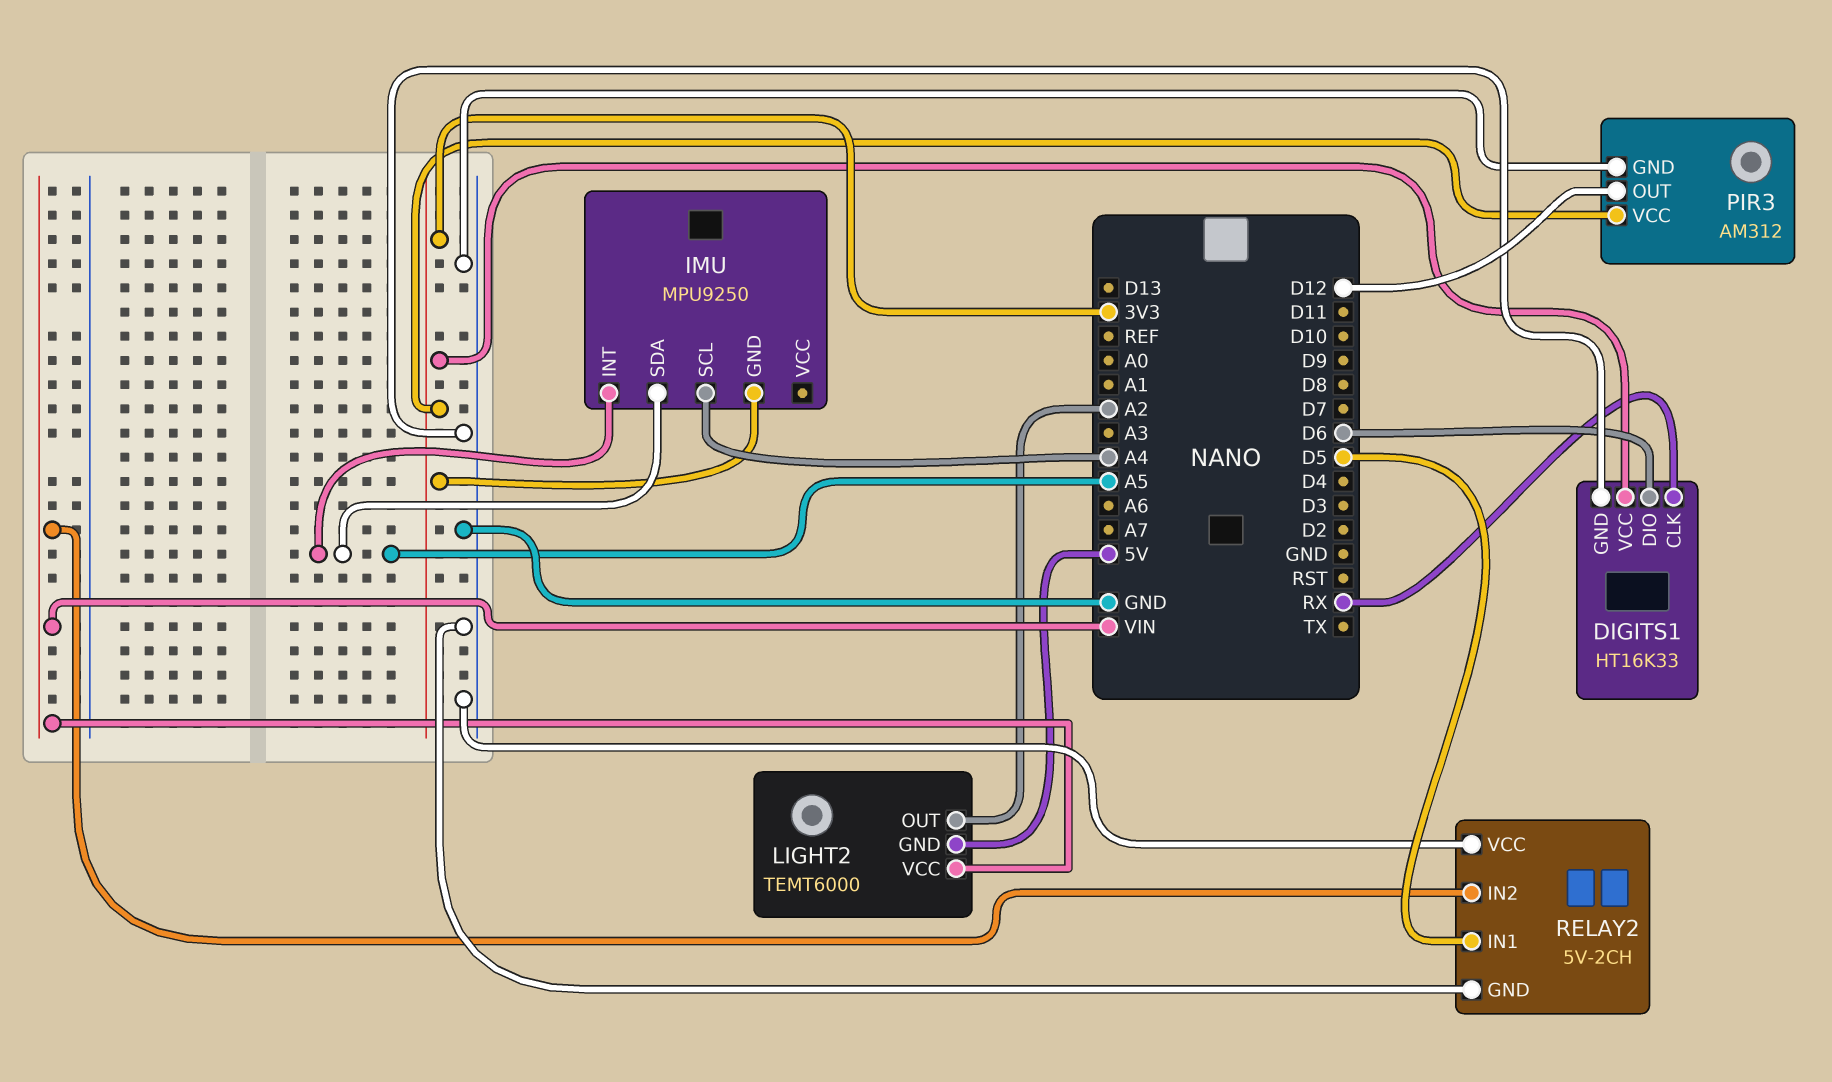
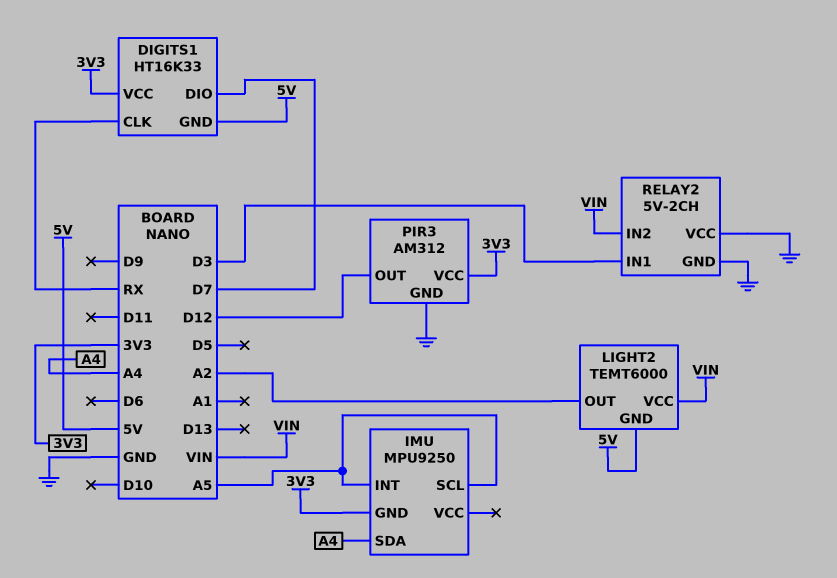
DIGITS1 pin DIO: D6 -> D7
DIGITS1 pin GND: GND -> 5V
IMU pin SCL: A4 -> A5
IMU pin SDA: A5 -> A4
RELAY2 pin IN1: D5 -> D3

